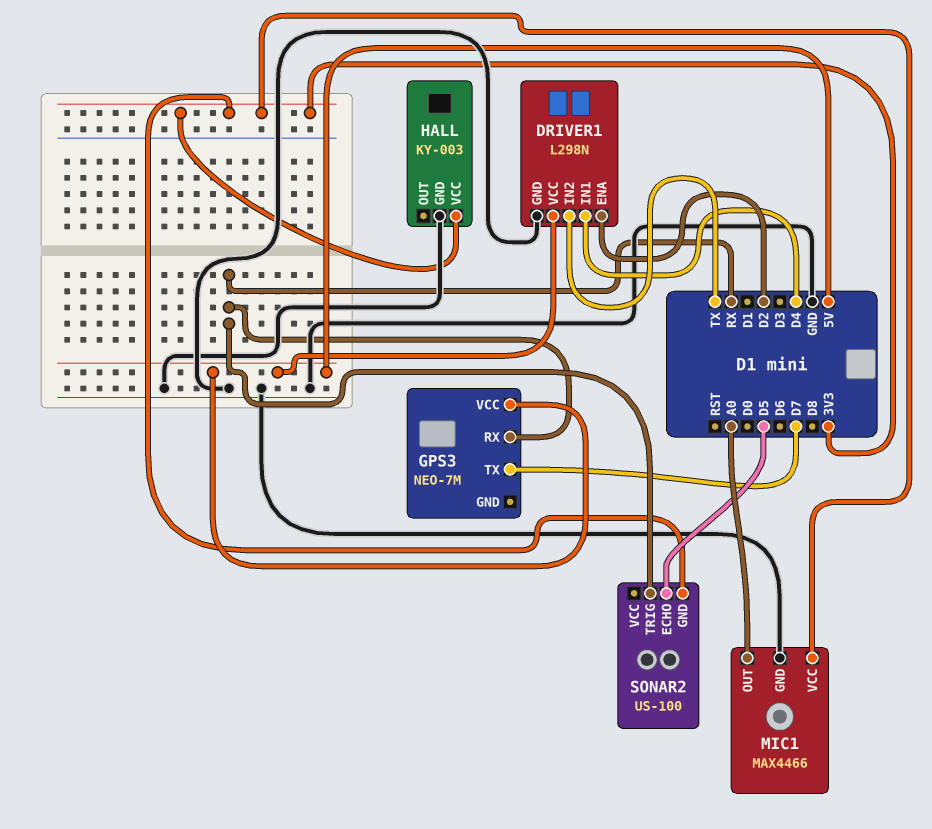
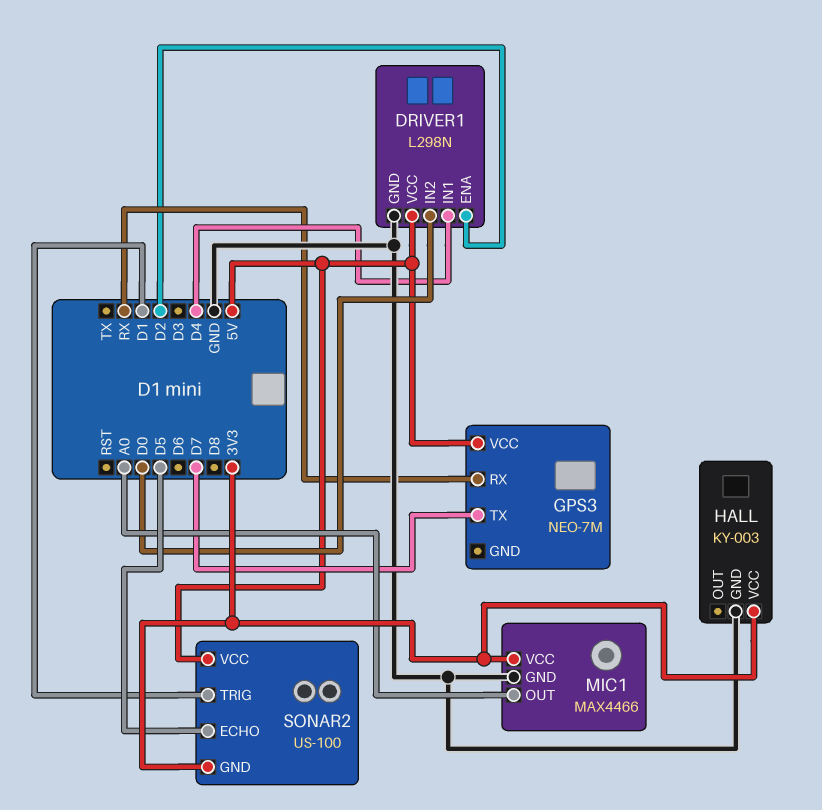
DRIVER1 pin IN2: TX -> D0
SONAR2 pin TRIG: RX -> D1
SONAR2 pin VCC: none -> 5V

